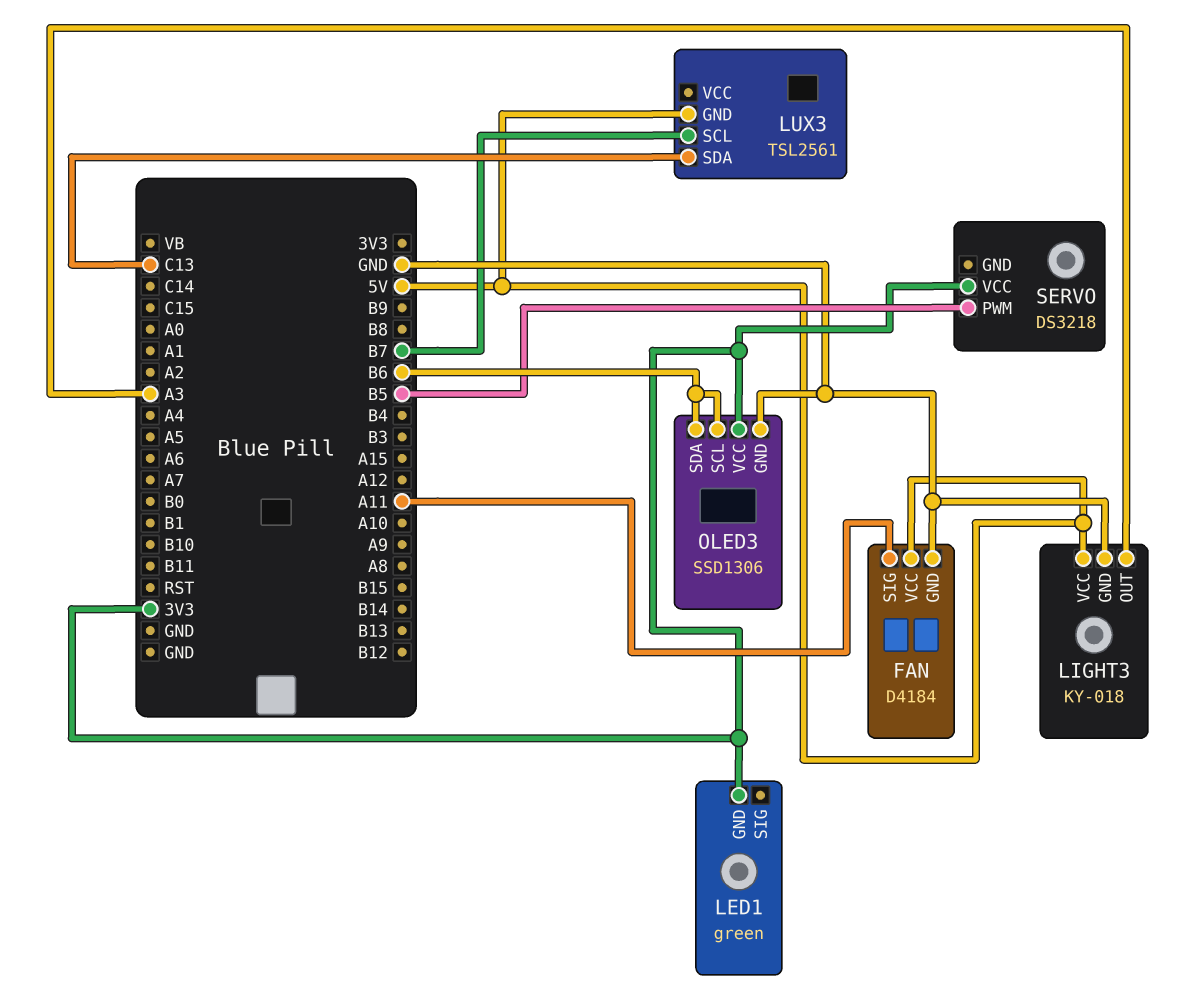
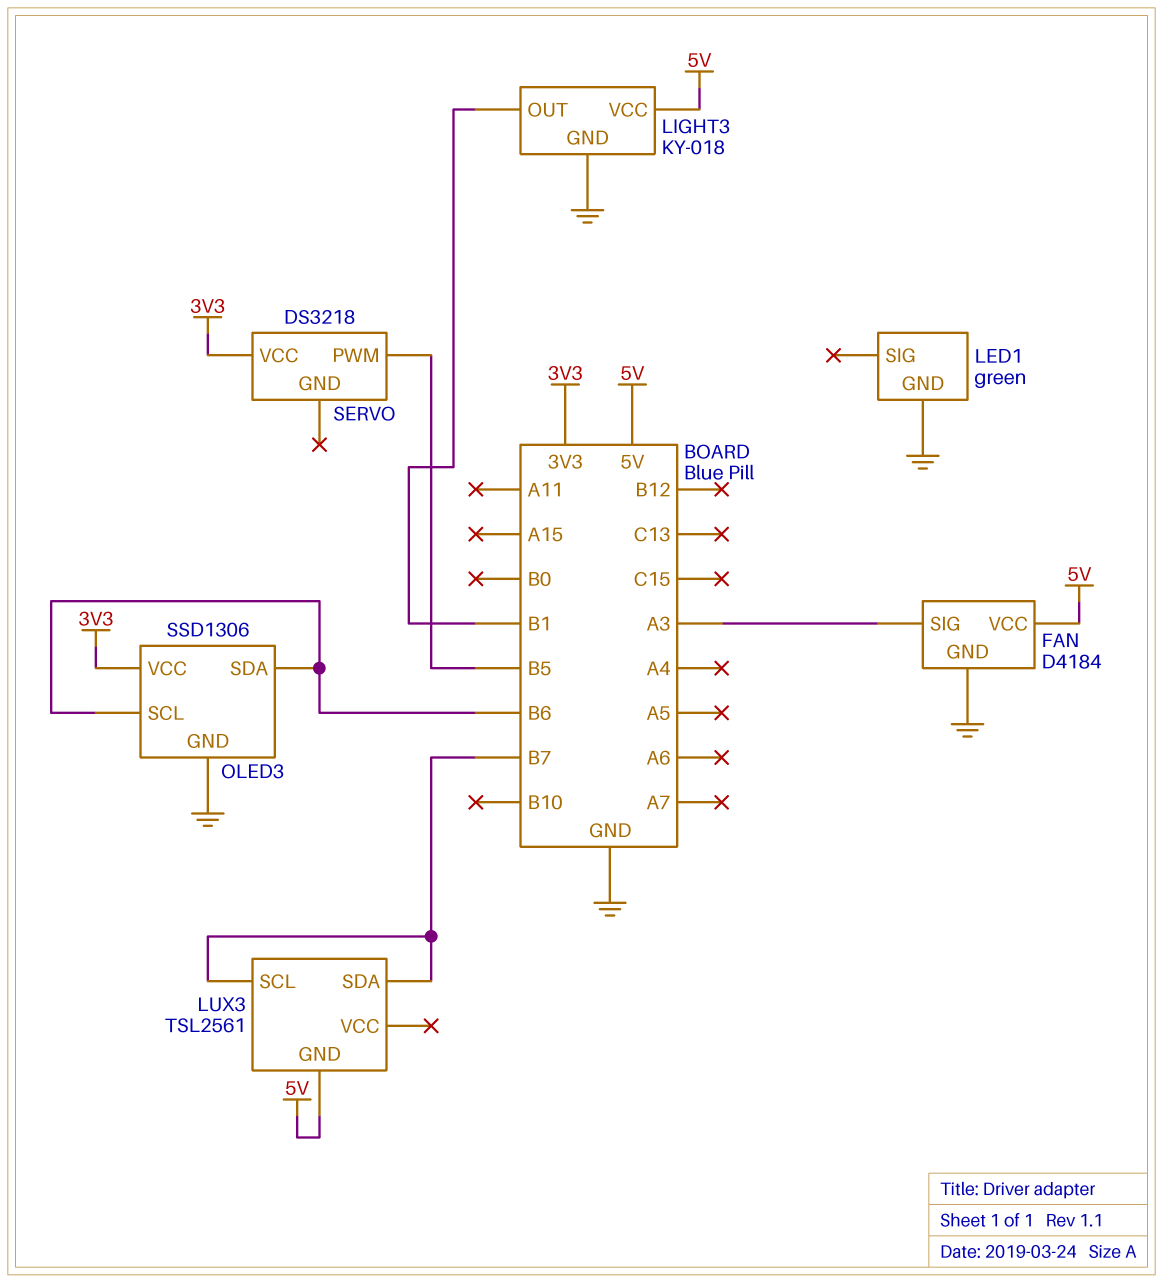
FAN pin SIG: A11 -> A3
LED1 pin GND: 3V3 -> GND
LIGHT3 pin OUT: A3 -> B1
LUX3 pin SDA: C13 -> B7

